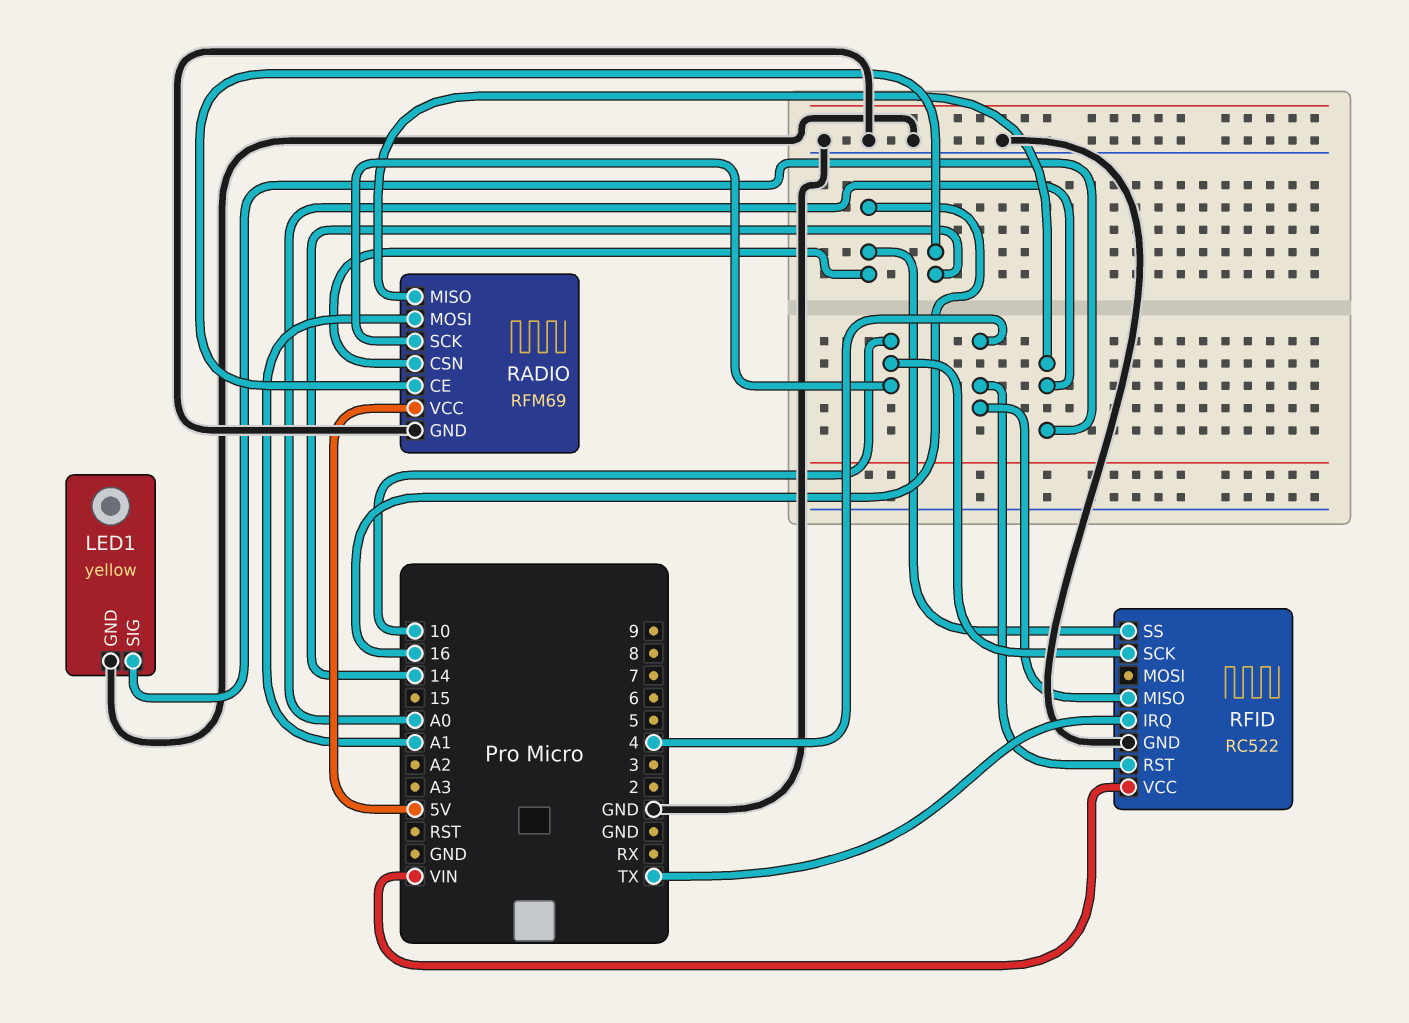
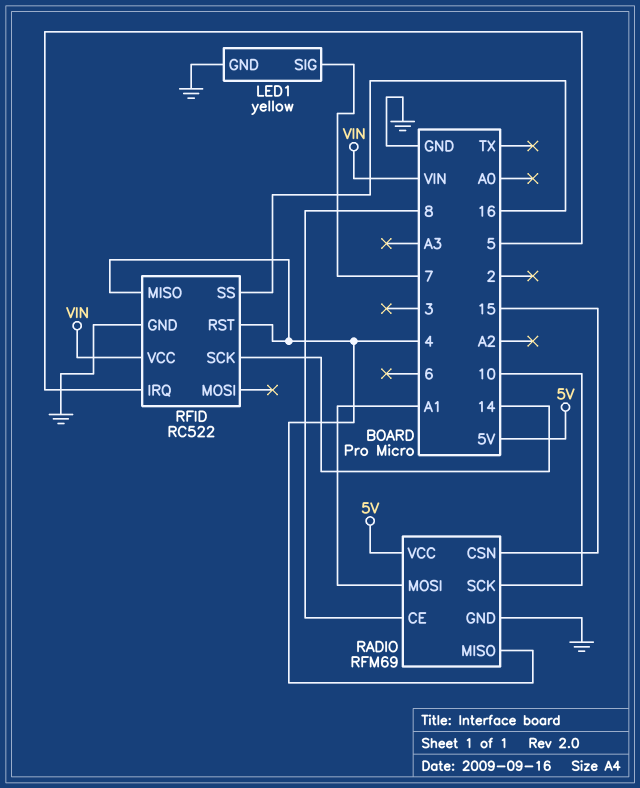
LED1 pin SIG: A0 -> 7
RADIO pin CE: 14 -> 8
RADIO pin CSN: 16 -> 15
RADIO pin MISO: A0 -> 4
RFID pin IRQ: TX -> 5
RFID pin SCK: 10 -> 14

